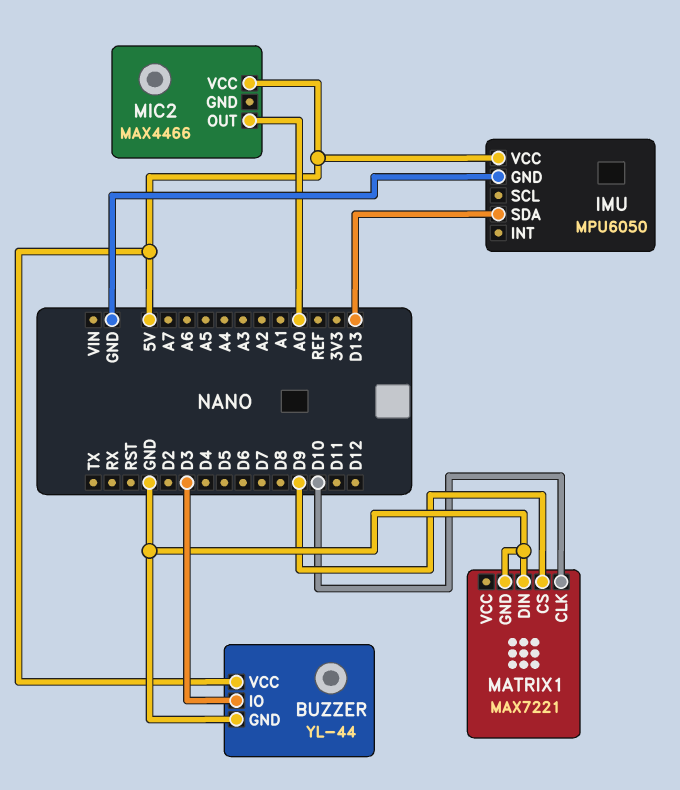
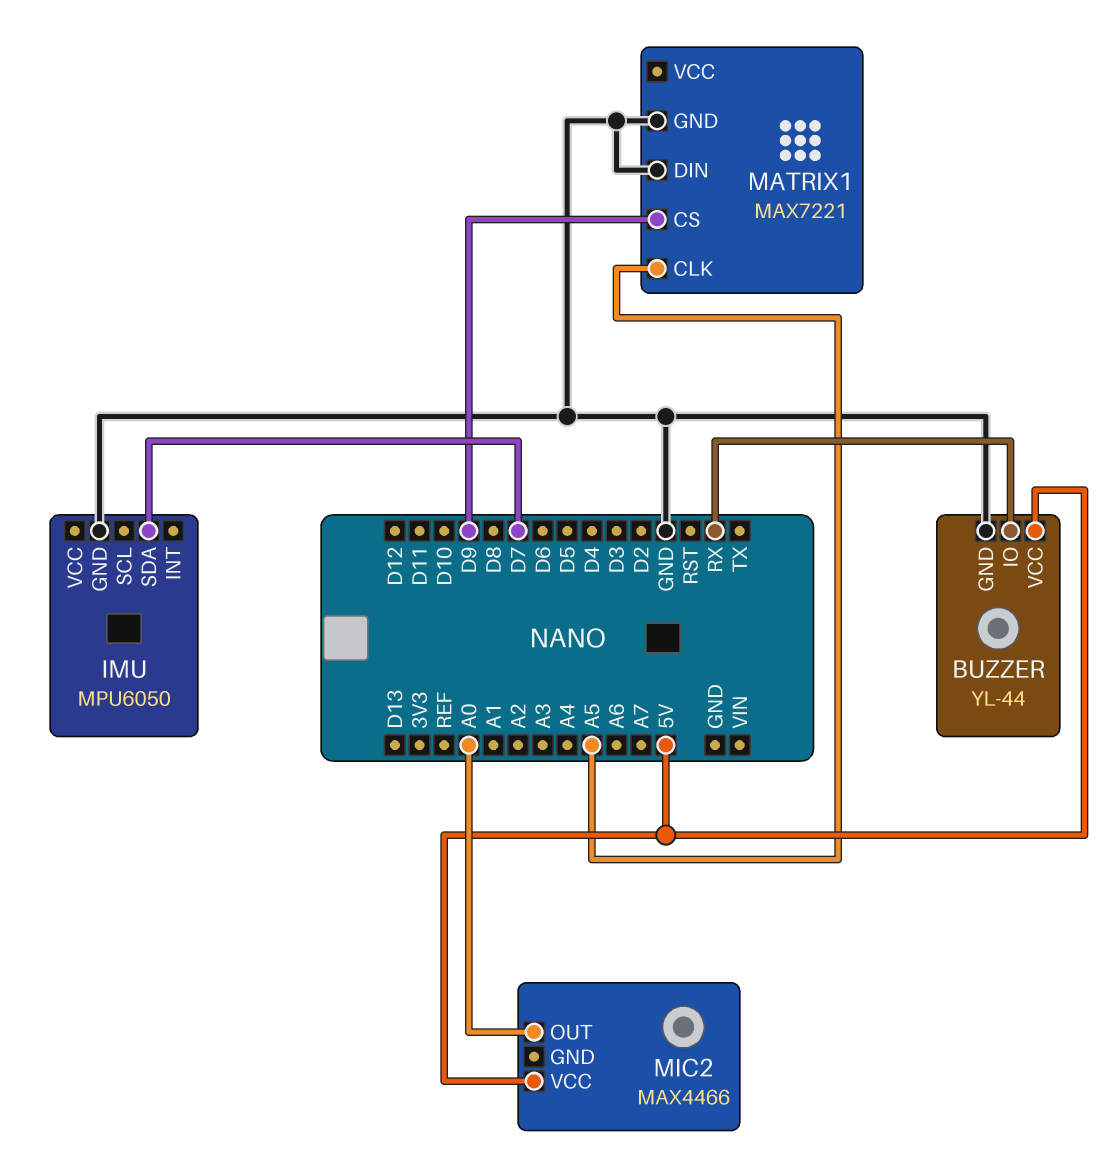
BUZZER pin IO: D3 -> RX
IMU pin SDA: D13 -> D7
IMU pin VCC: 5V -> none
MATRIX1 pin CLK: D10 -> A5

